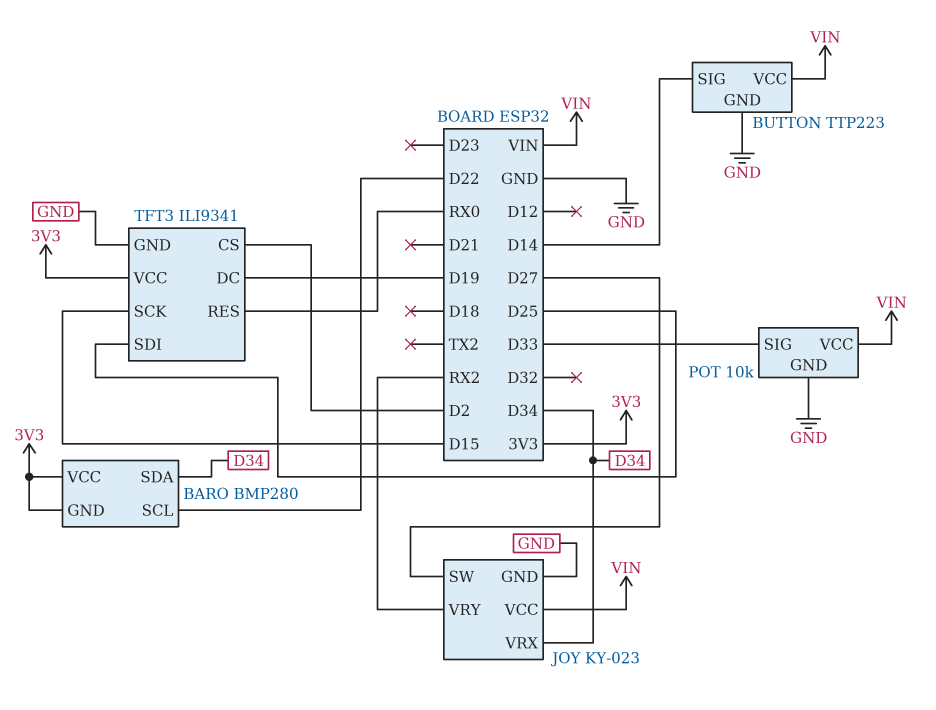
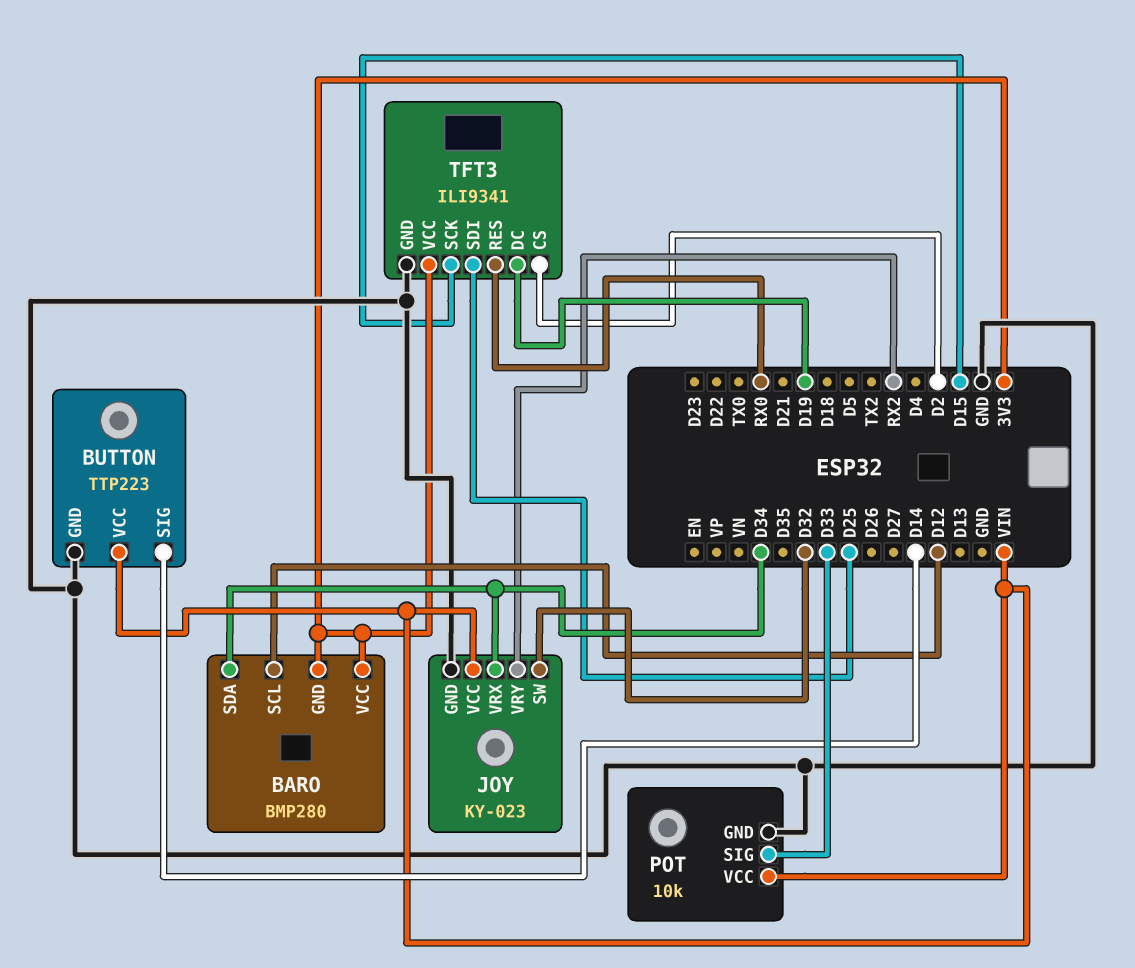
BARO pin SCL: D22 -> D12
JOY pin SW: D27 -> D32

